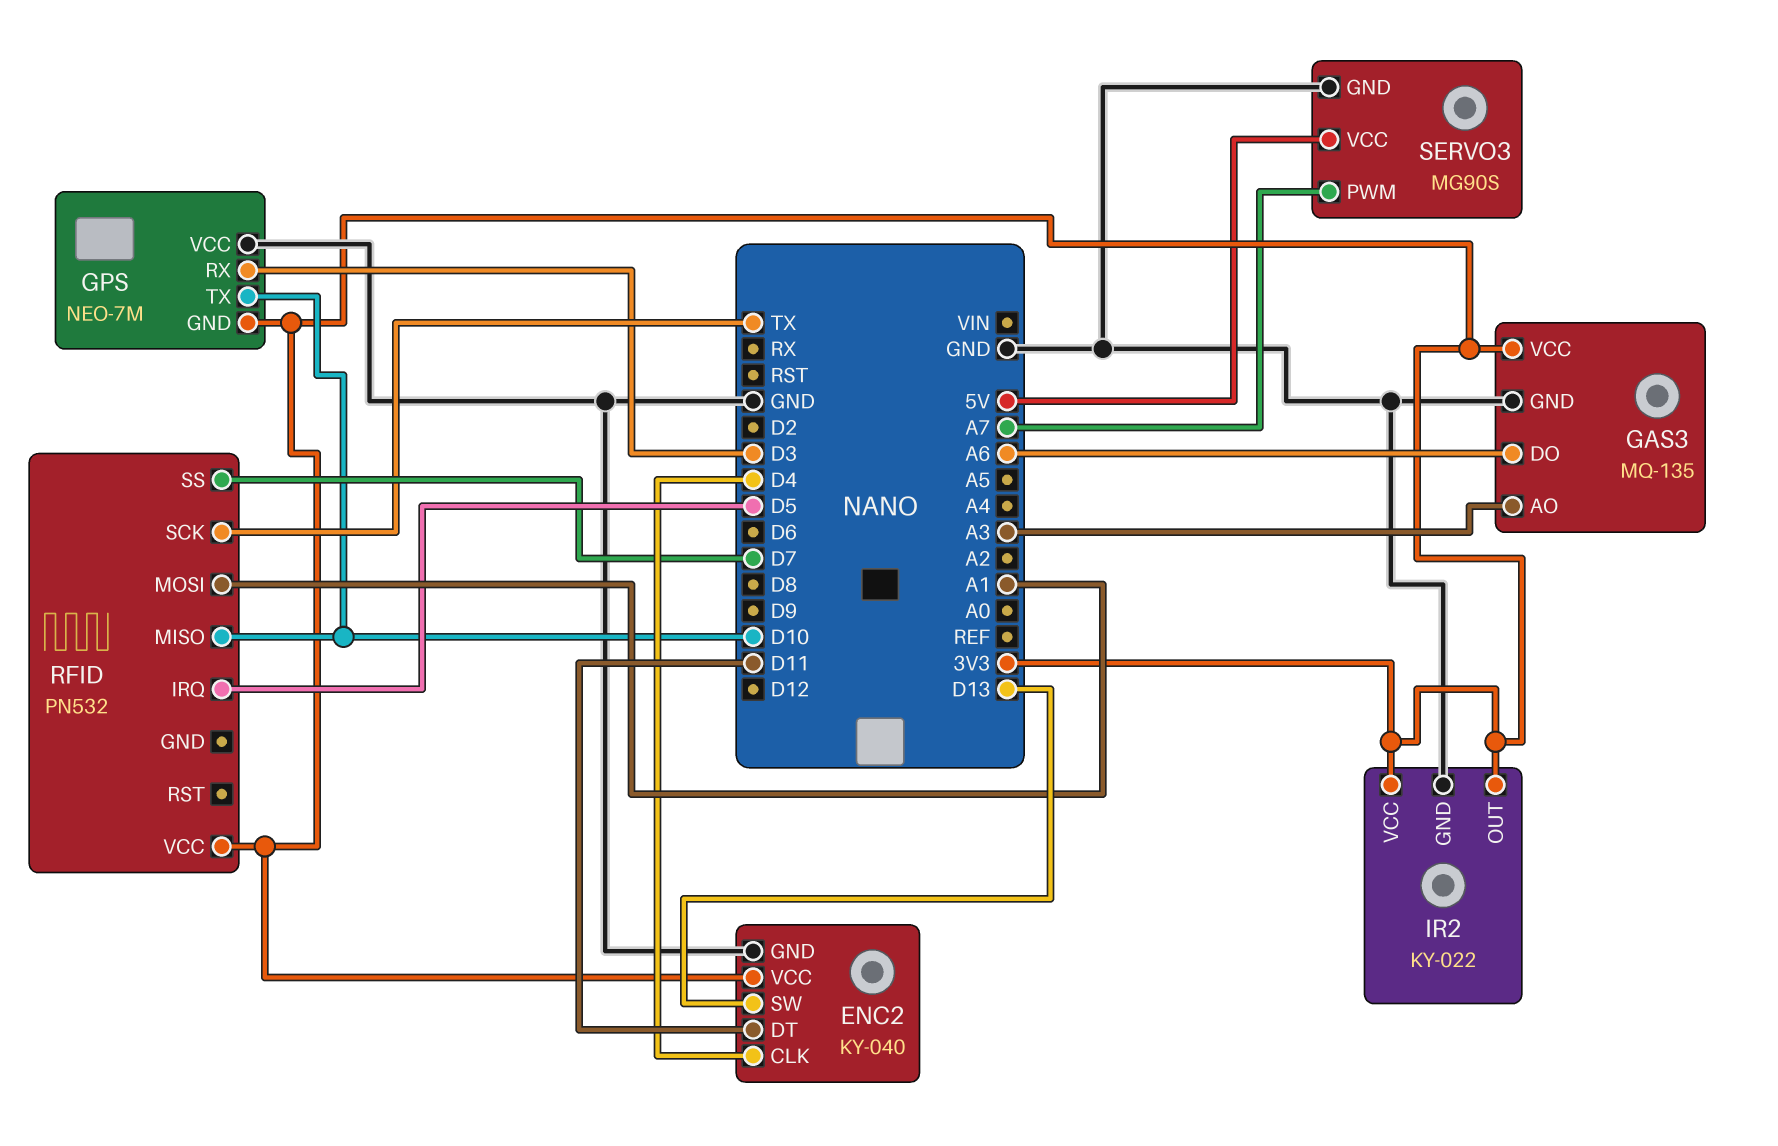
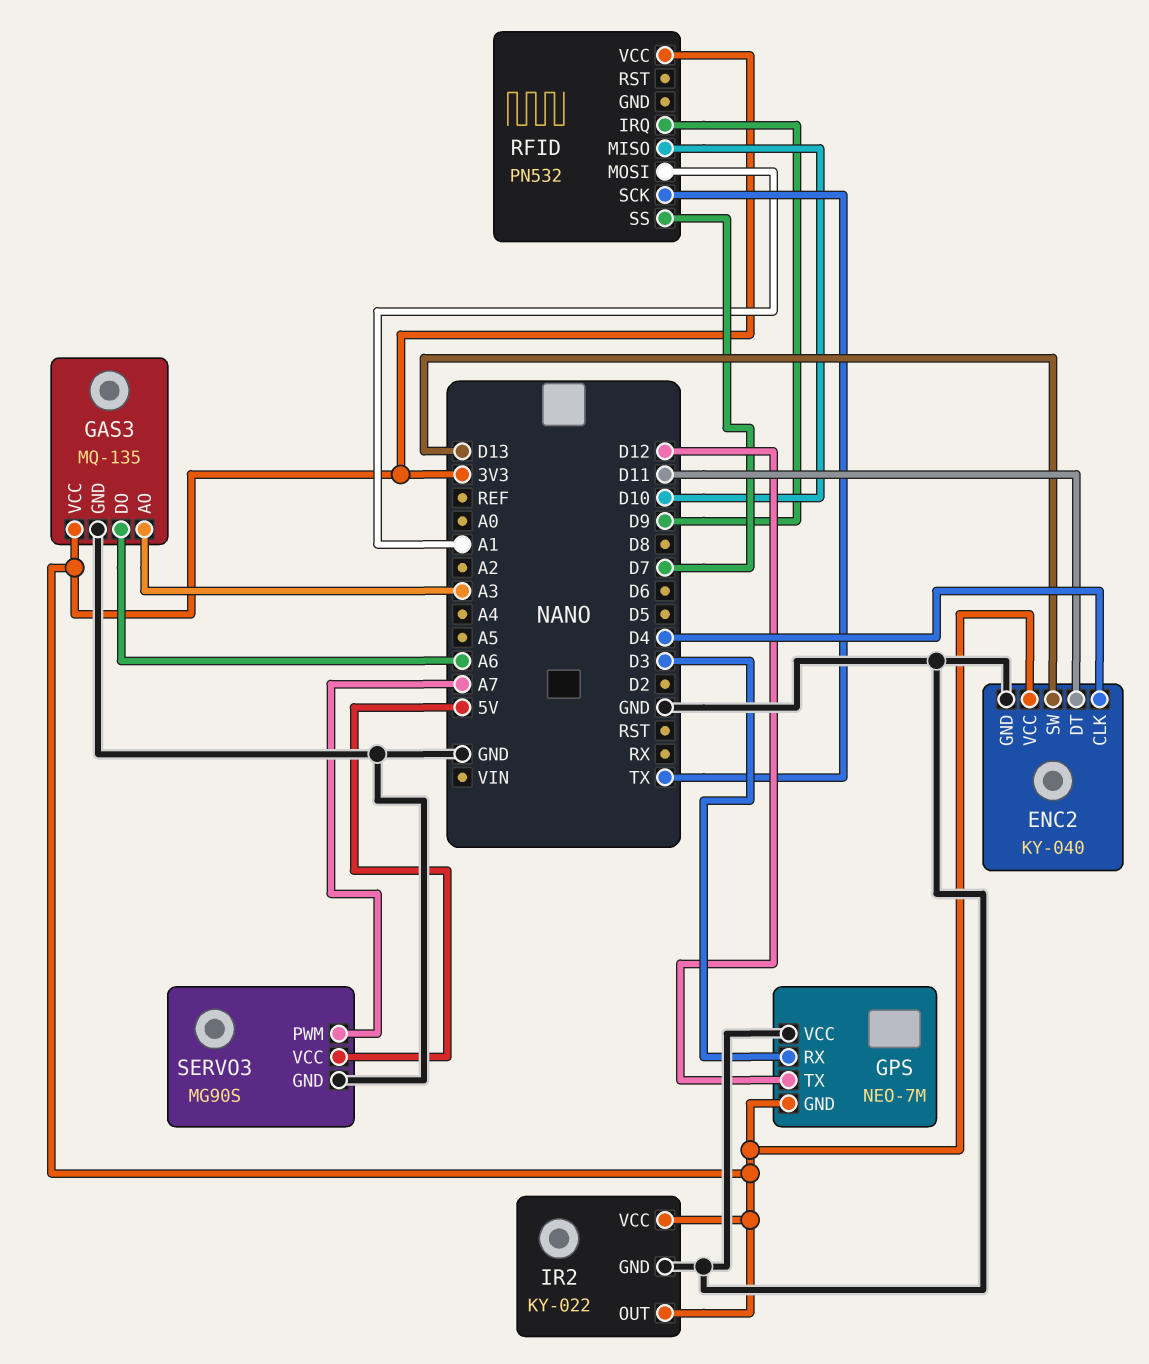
GPS pin TX: D10 -> D12
RFID pin IRQ: D5 -> D9

